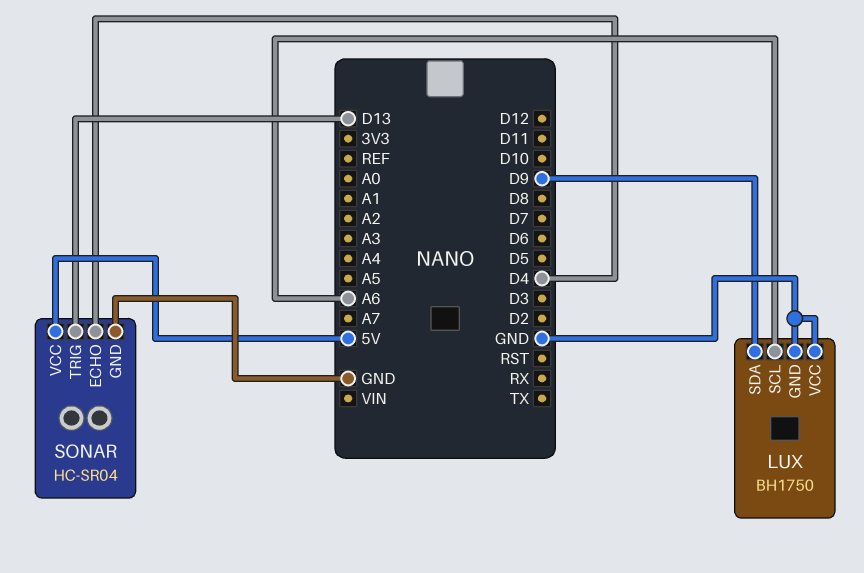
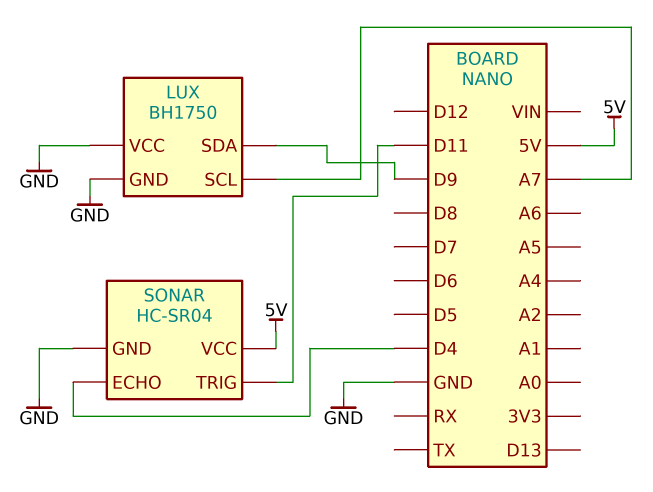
LUX pin SCL: A6 -> A7
SONAR pin TRIG: D13 -> D11

